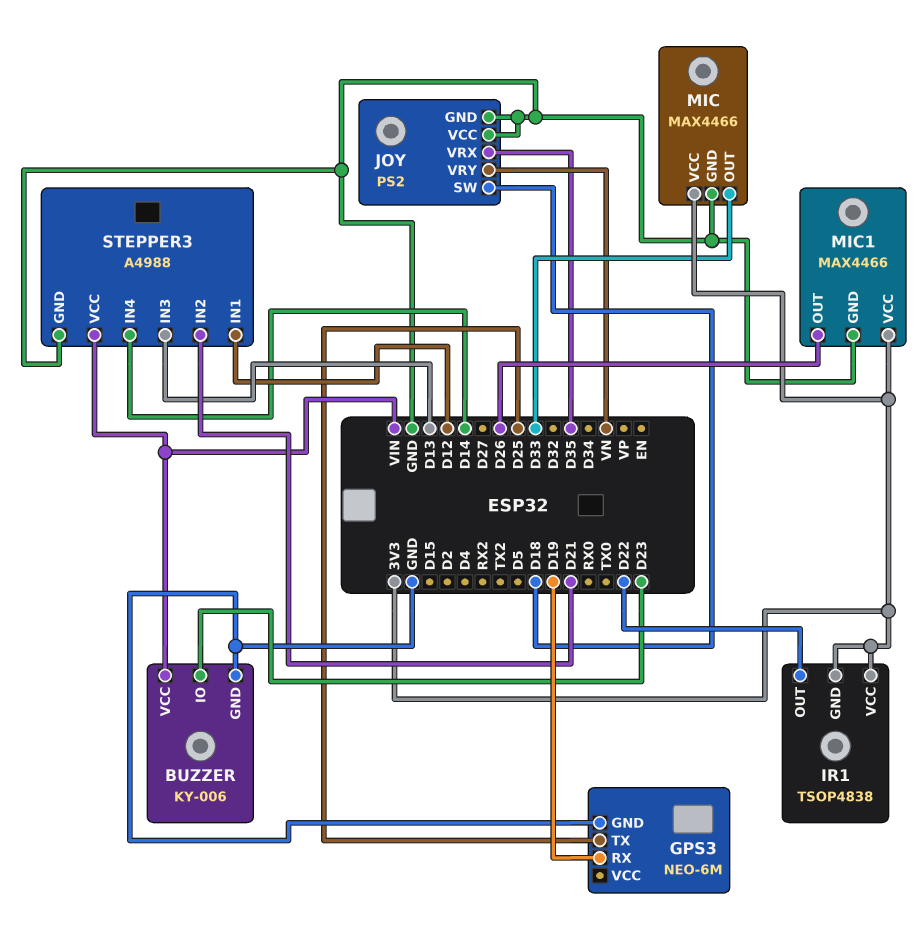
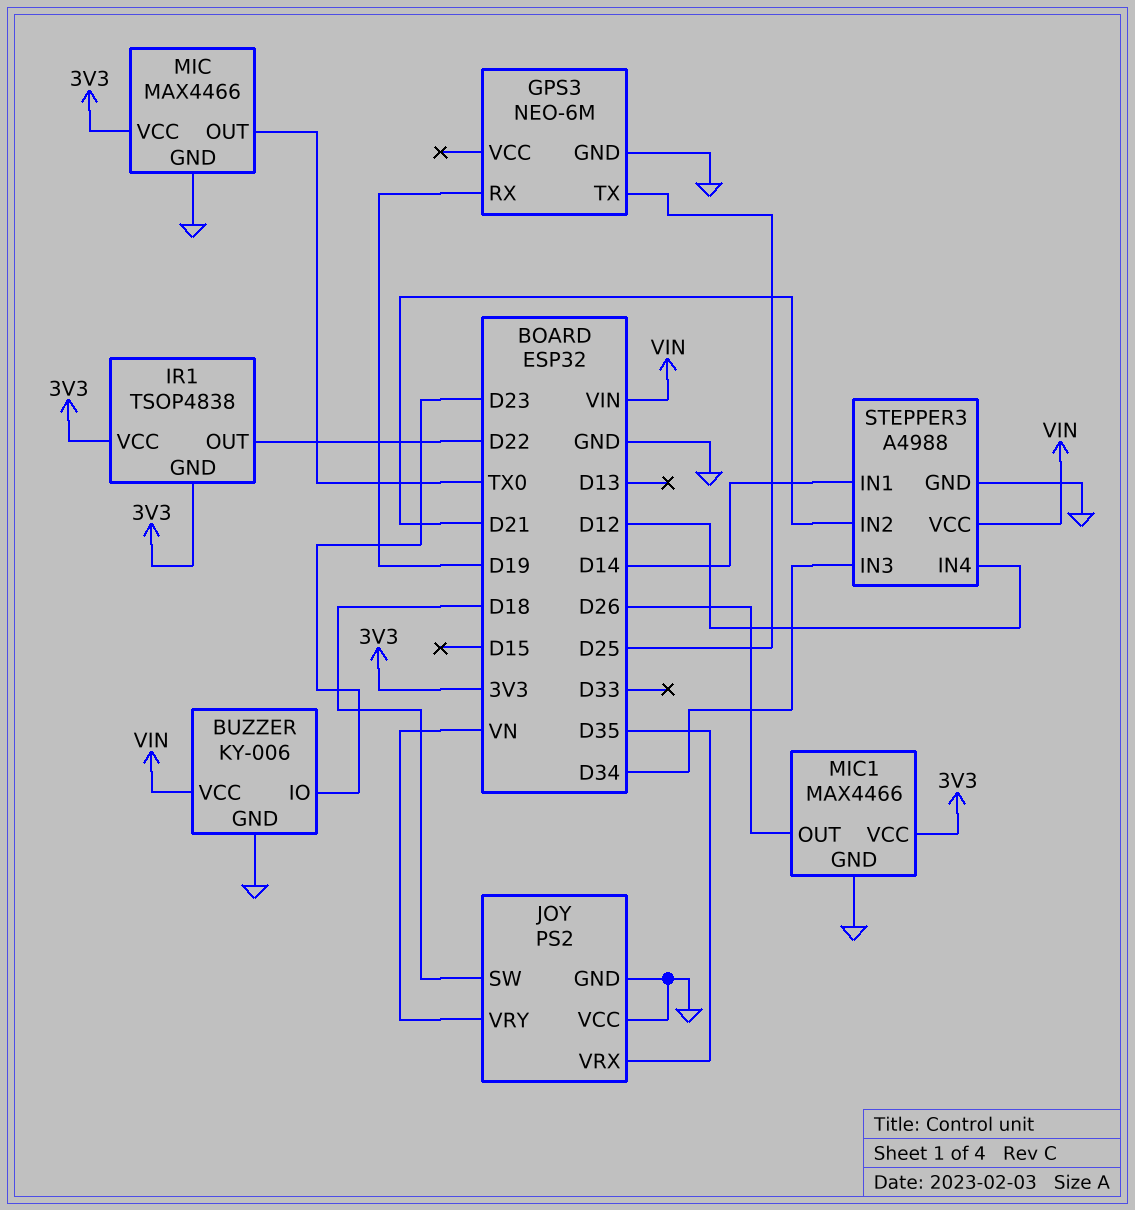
MIC pin OUT: D33 -> TX0
STEPPER3 pin IN1: D12 -> D14
STEPPER3 pin IN3: D13 -> D34
STEPPER3 pin IN4: D14 -> D12

